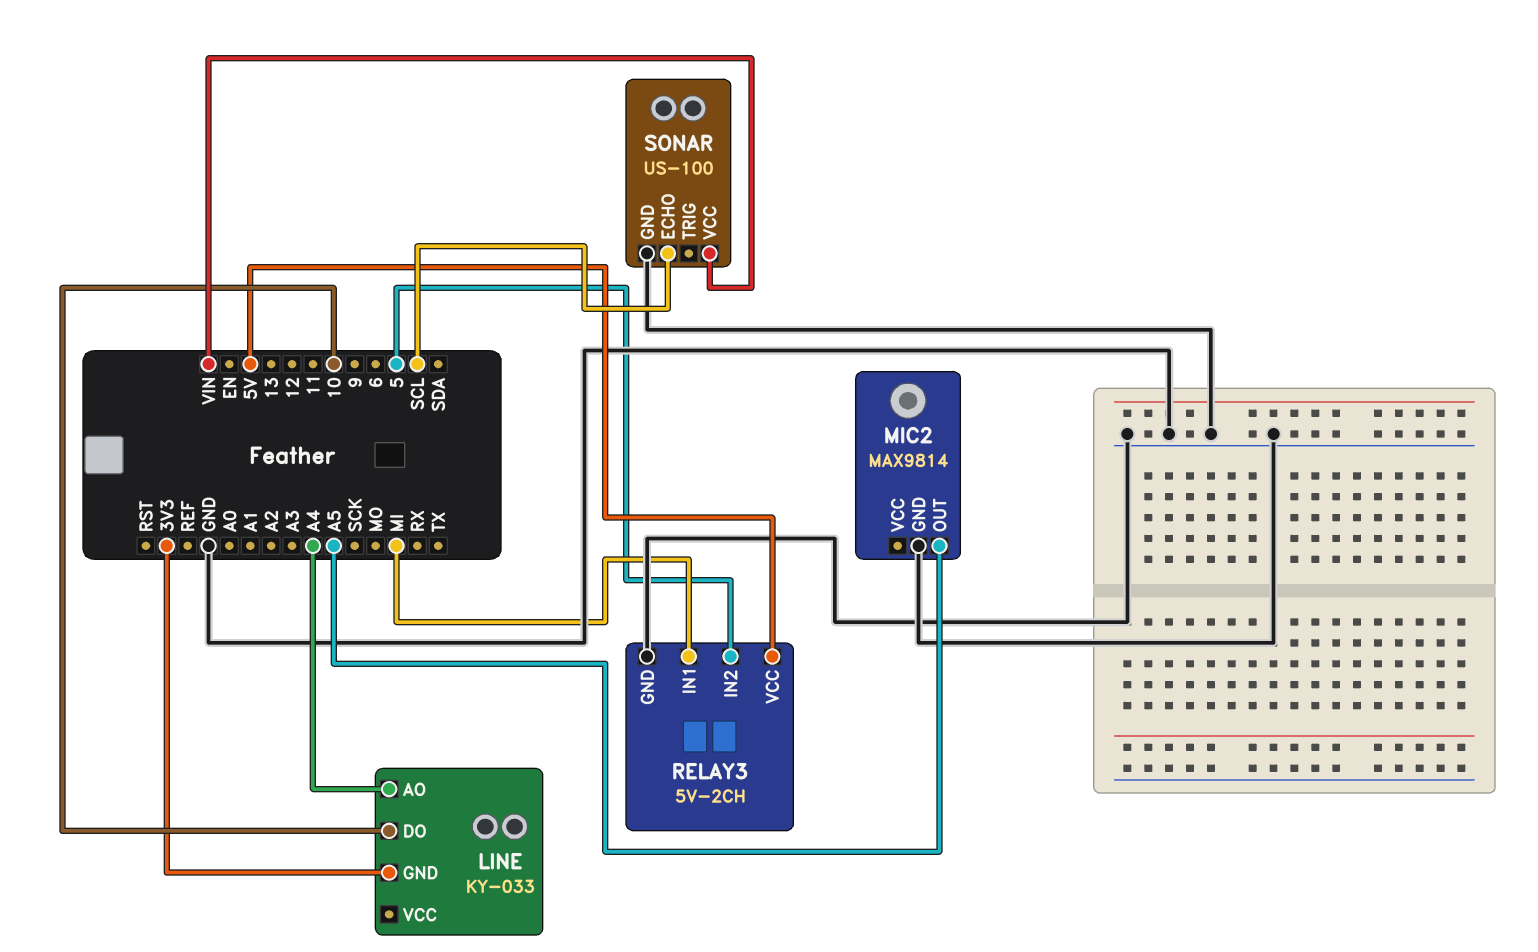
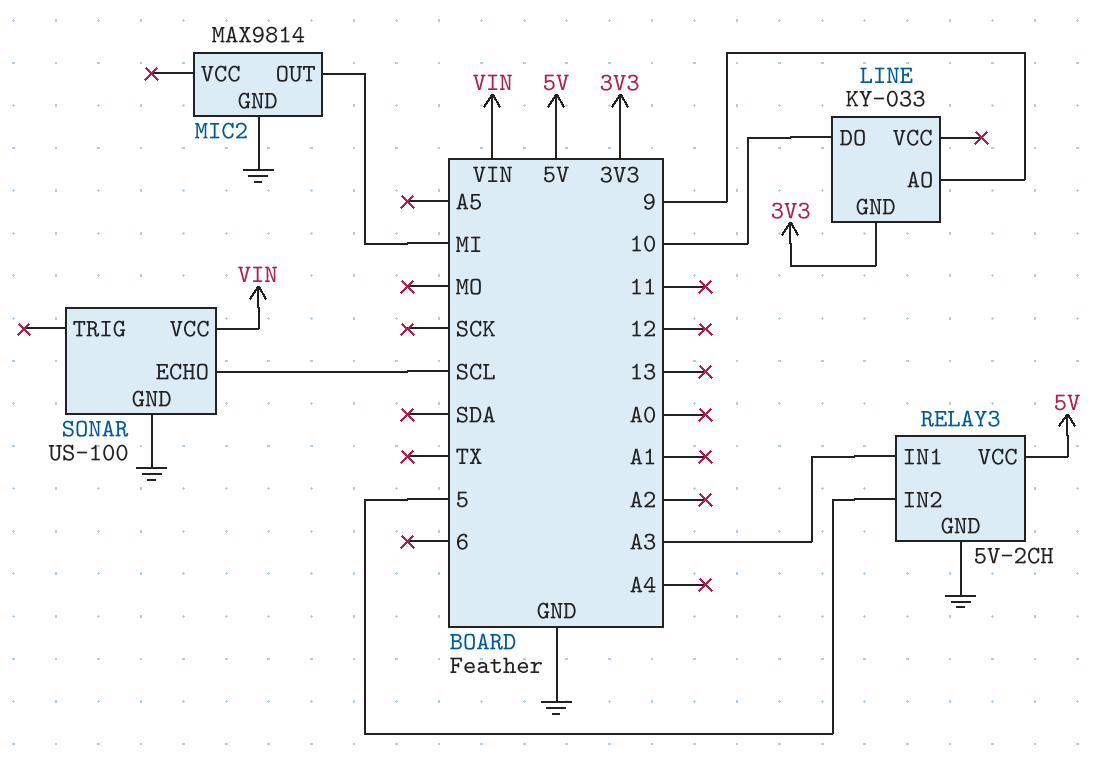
LINE pin AO: A4 -> 9
MIC2 pin OUT: A5 -> MI
RELAY3 pin IN1: MI -> A3

